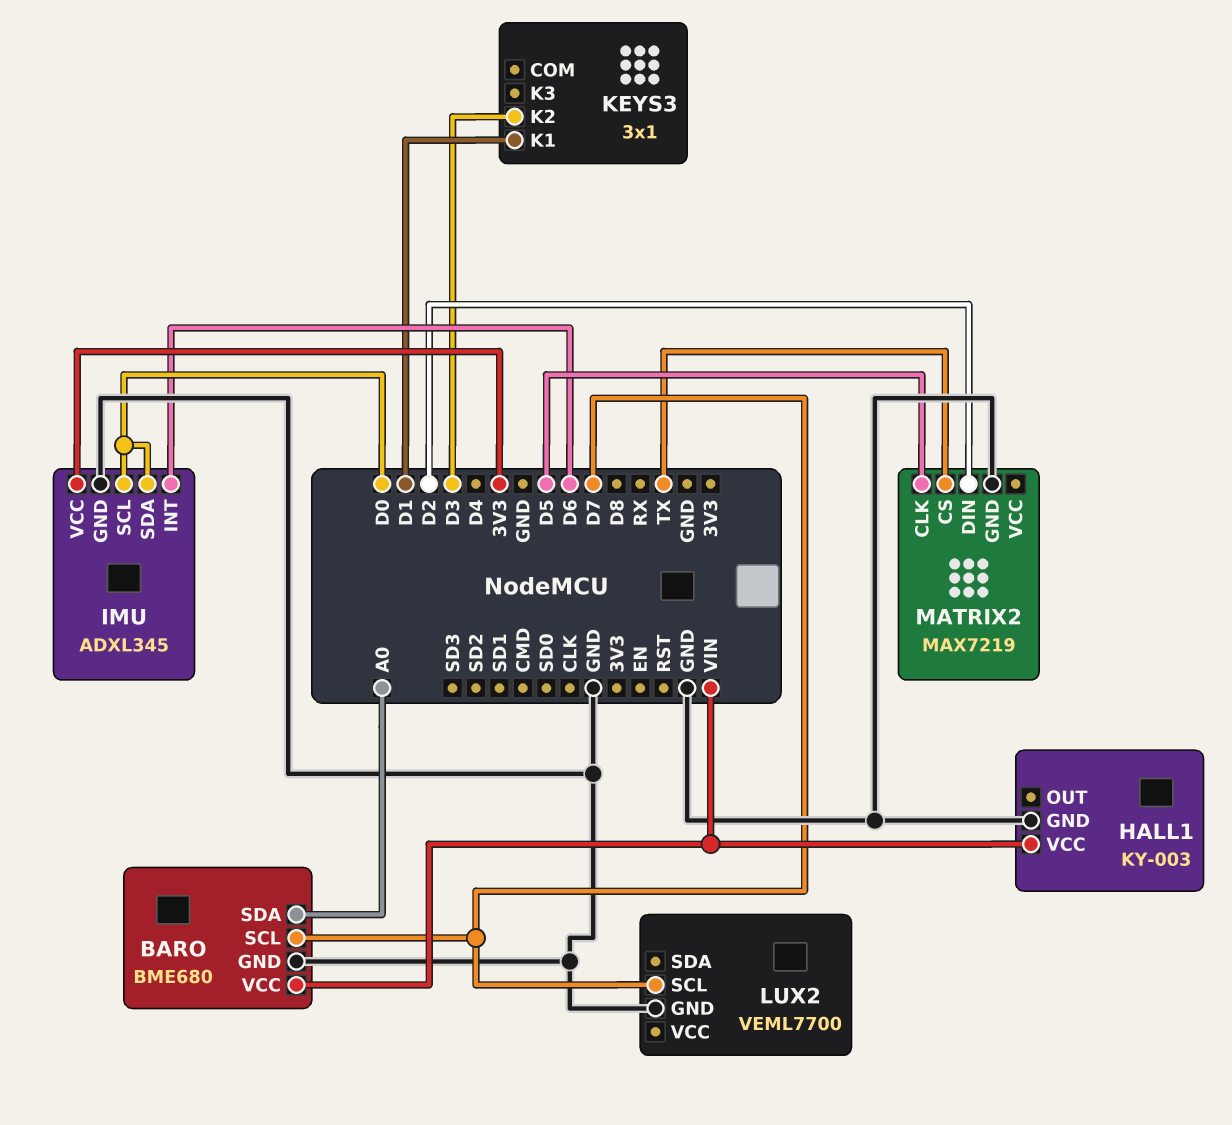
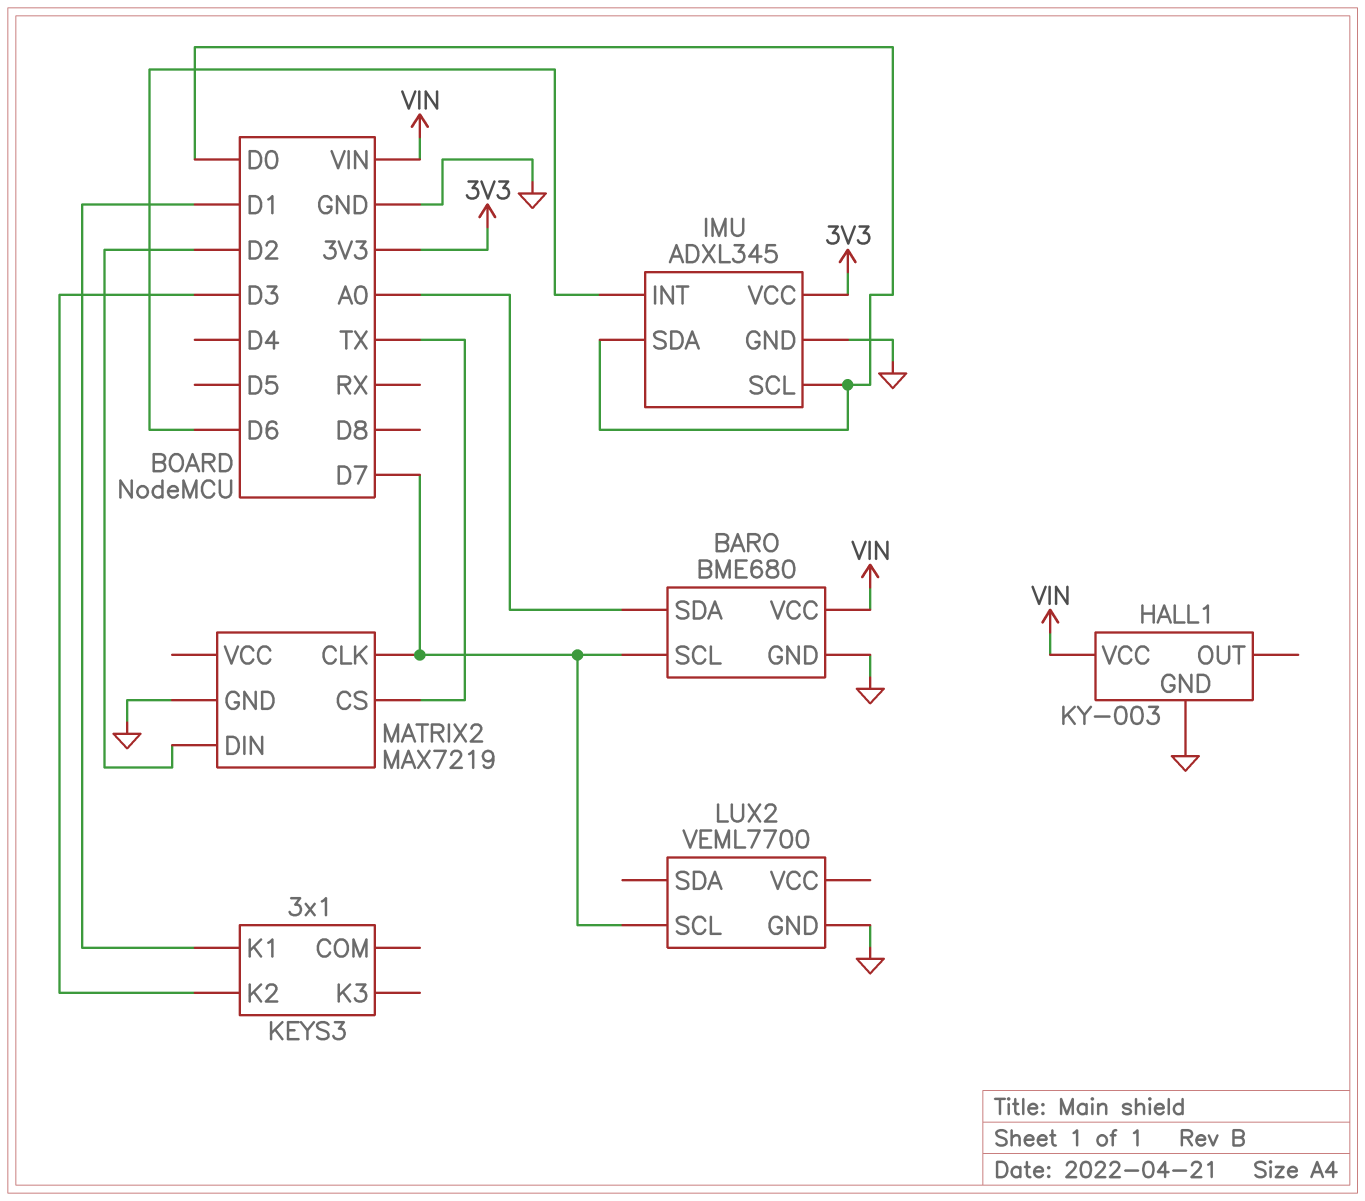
MATRIX2 pin CLK: D5 -> D7

